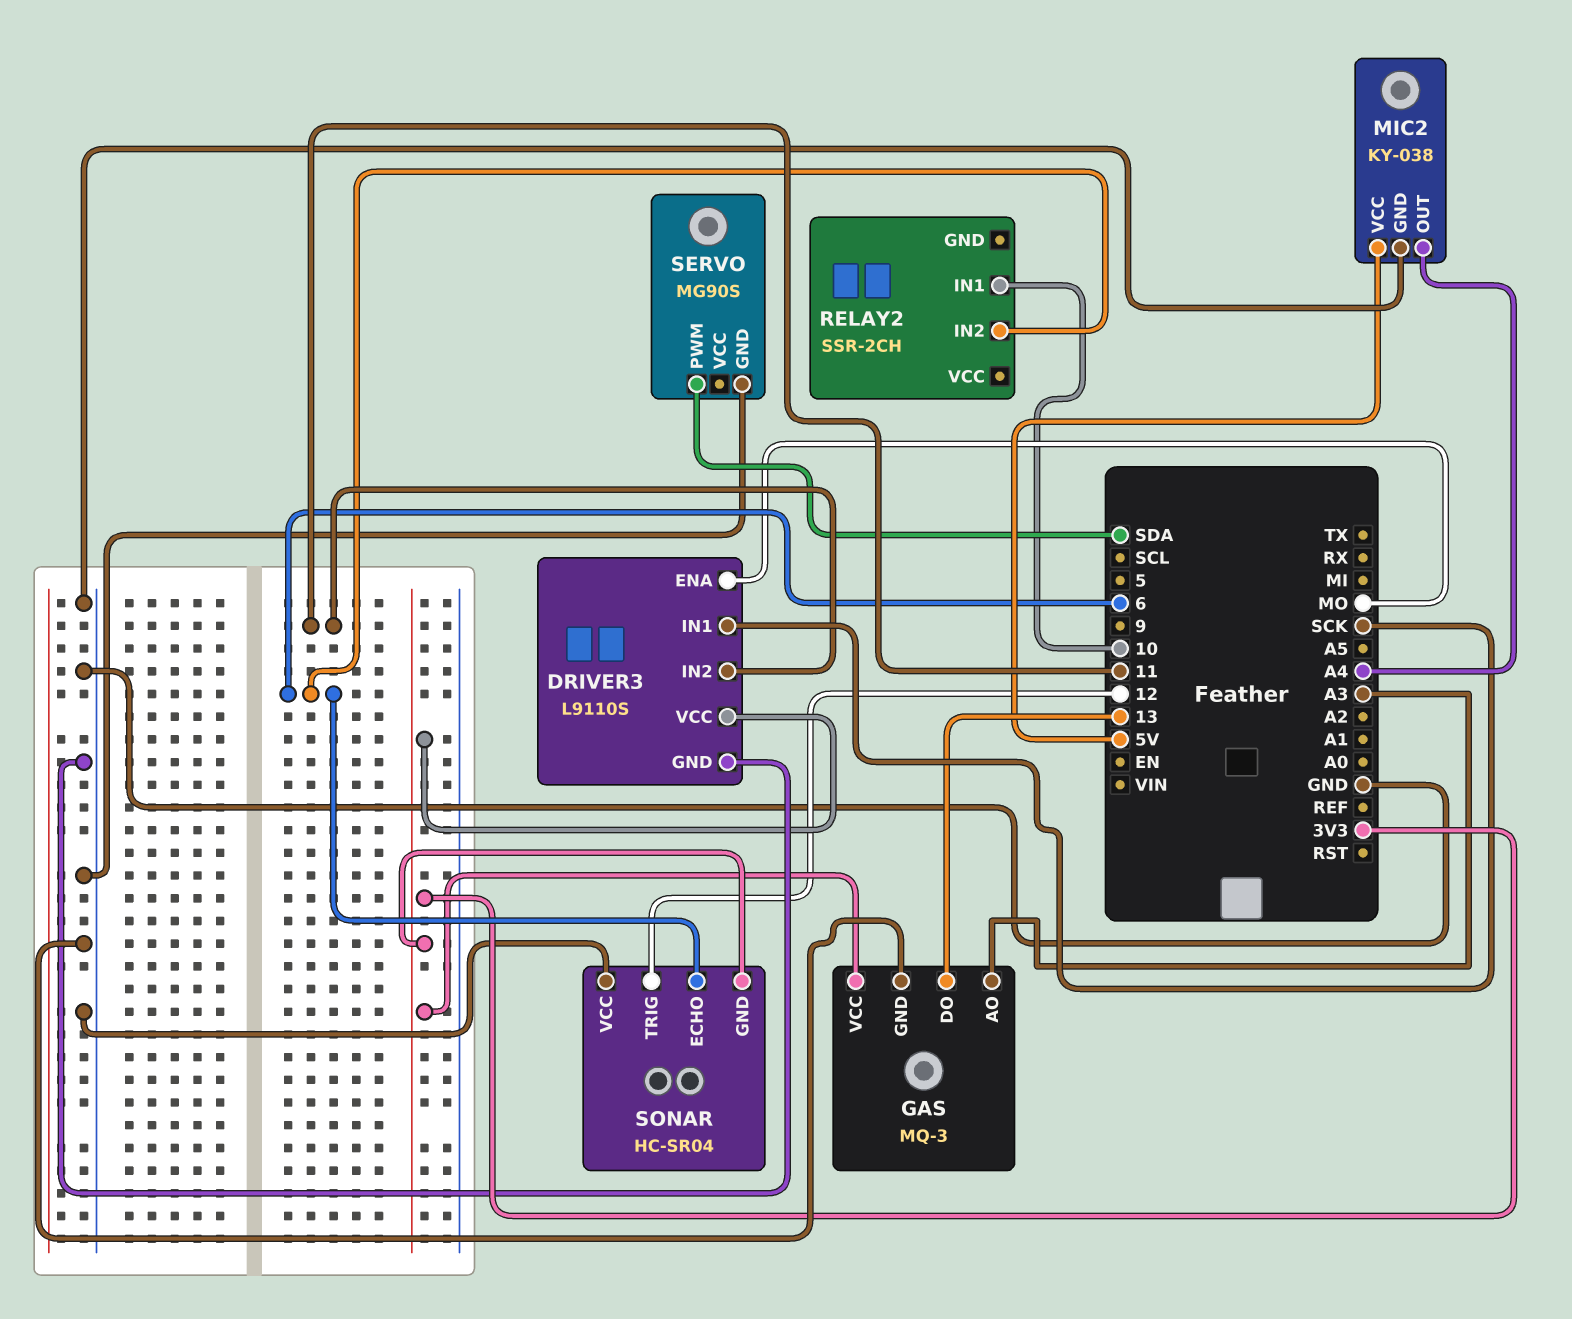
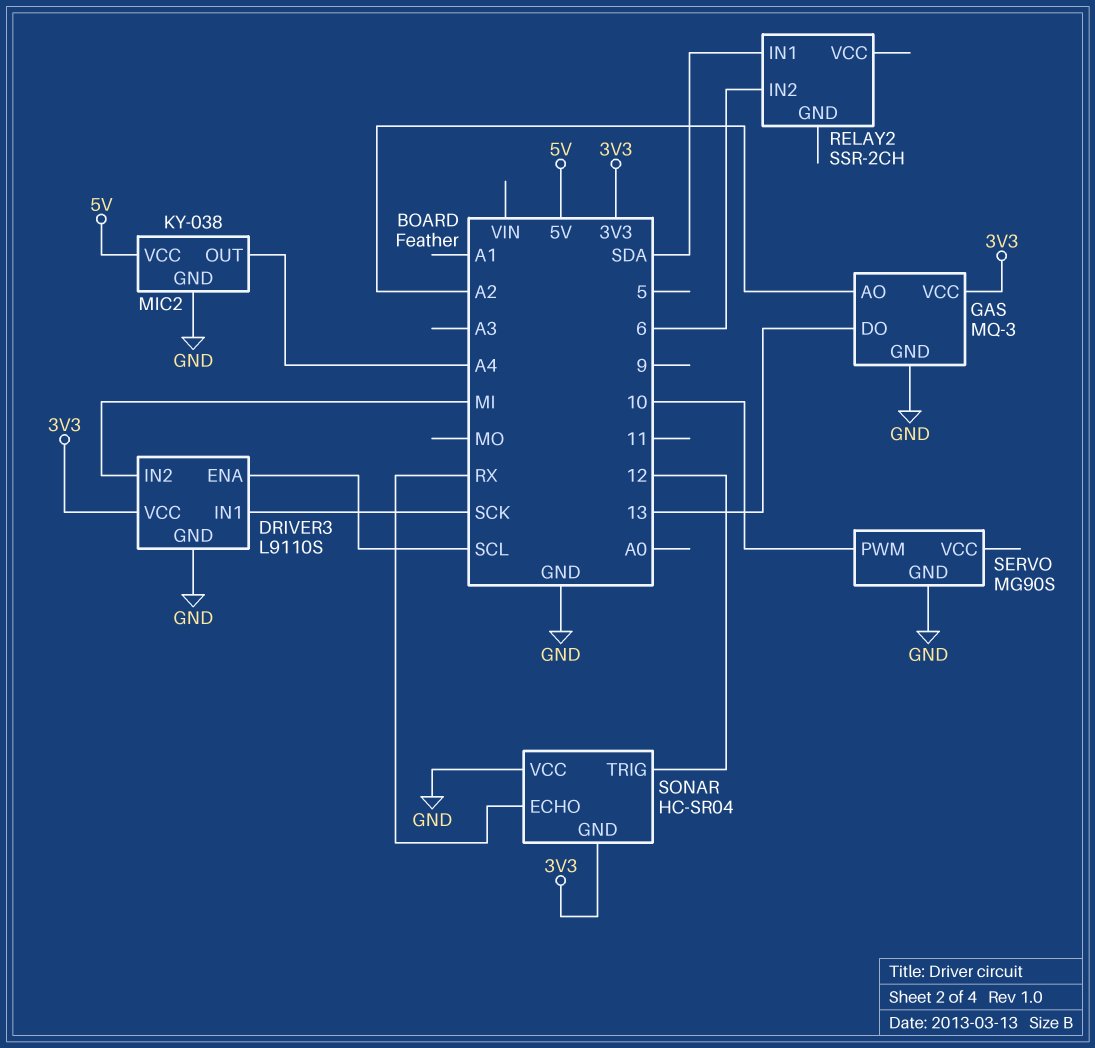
DRIVER3 pin ENA: MO -> SCL
DRIVER3 pin IN2: 11 -> MI
GAS pin AO: A3 -> A2
RELAY2 pin IN1: 10 -> SDA
SERVO pin PWM: SDA -> 10
SONAR pin ECHO: 6 -> RX

